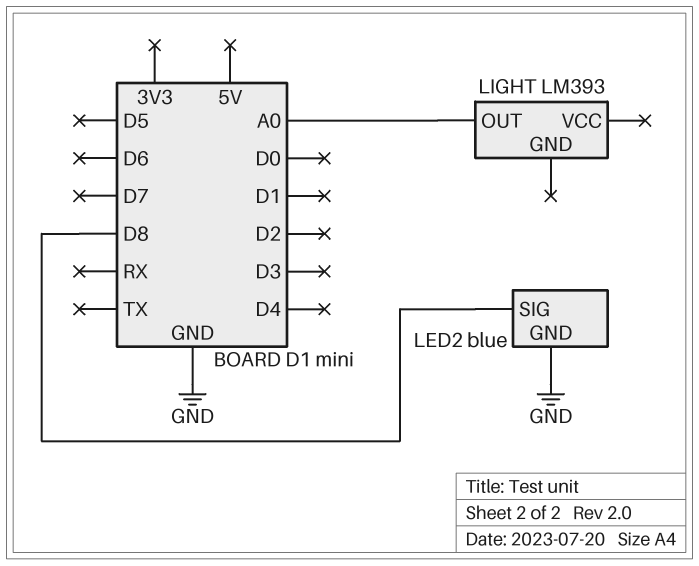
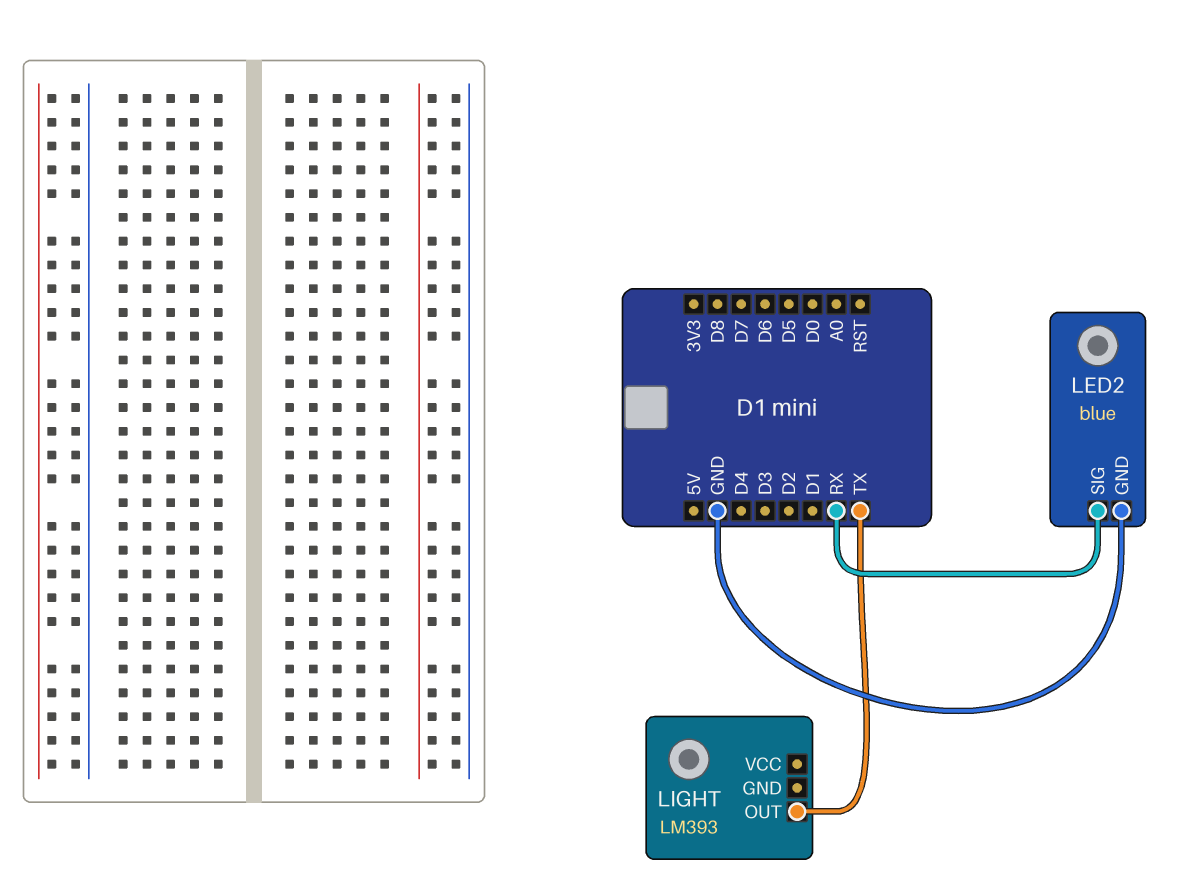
LED2 pin SIG: D8 -> RX
LIGHT pin OUT: A0 -> TX

